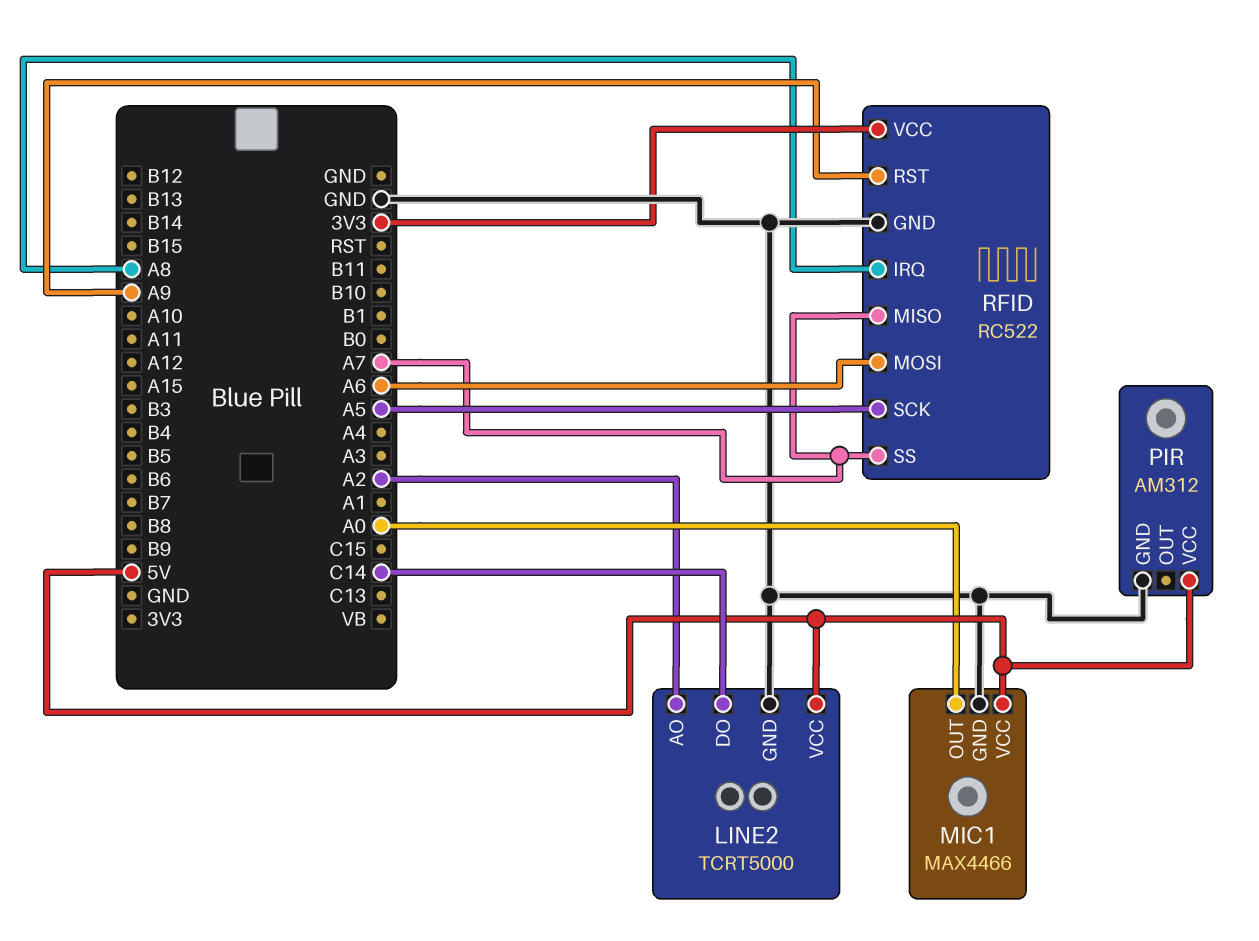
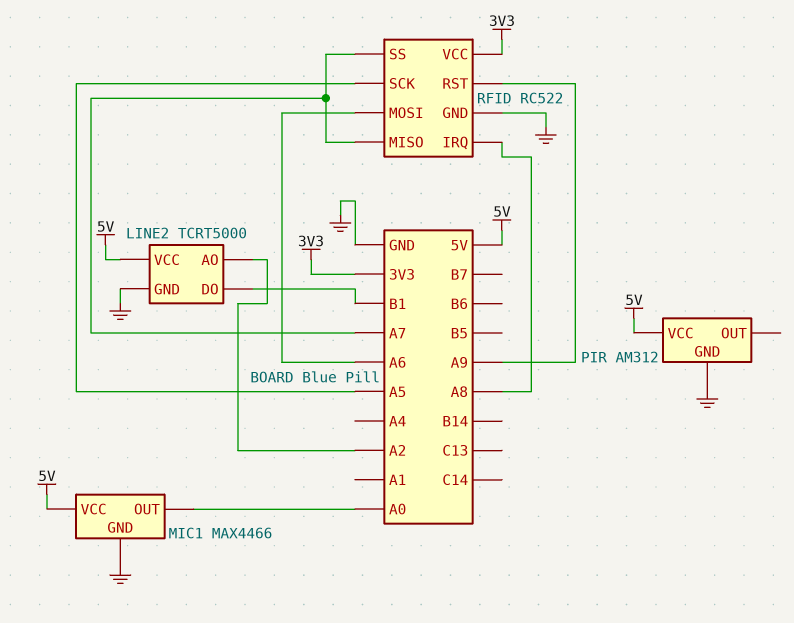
LINE2 pin DO: C14 -> B1

